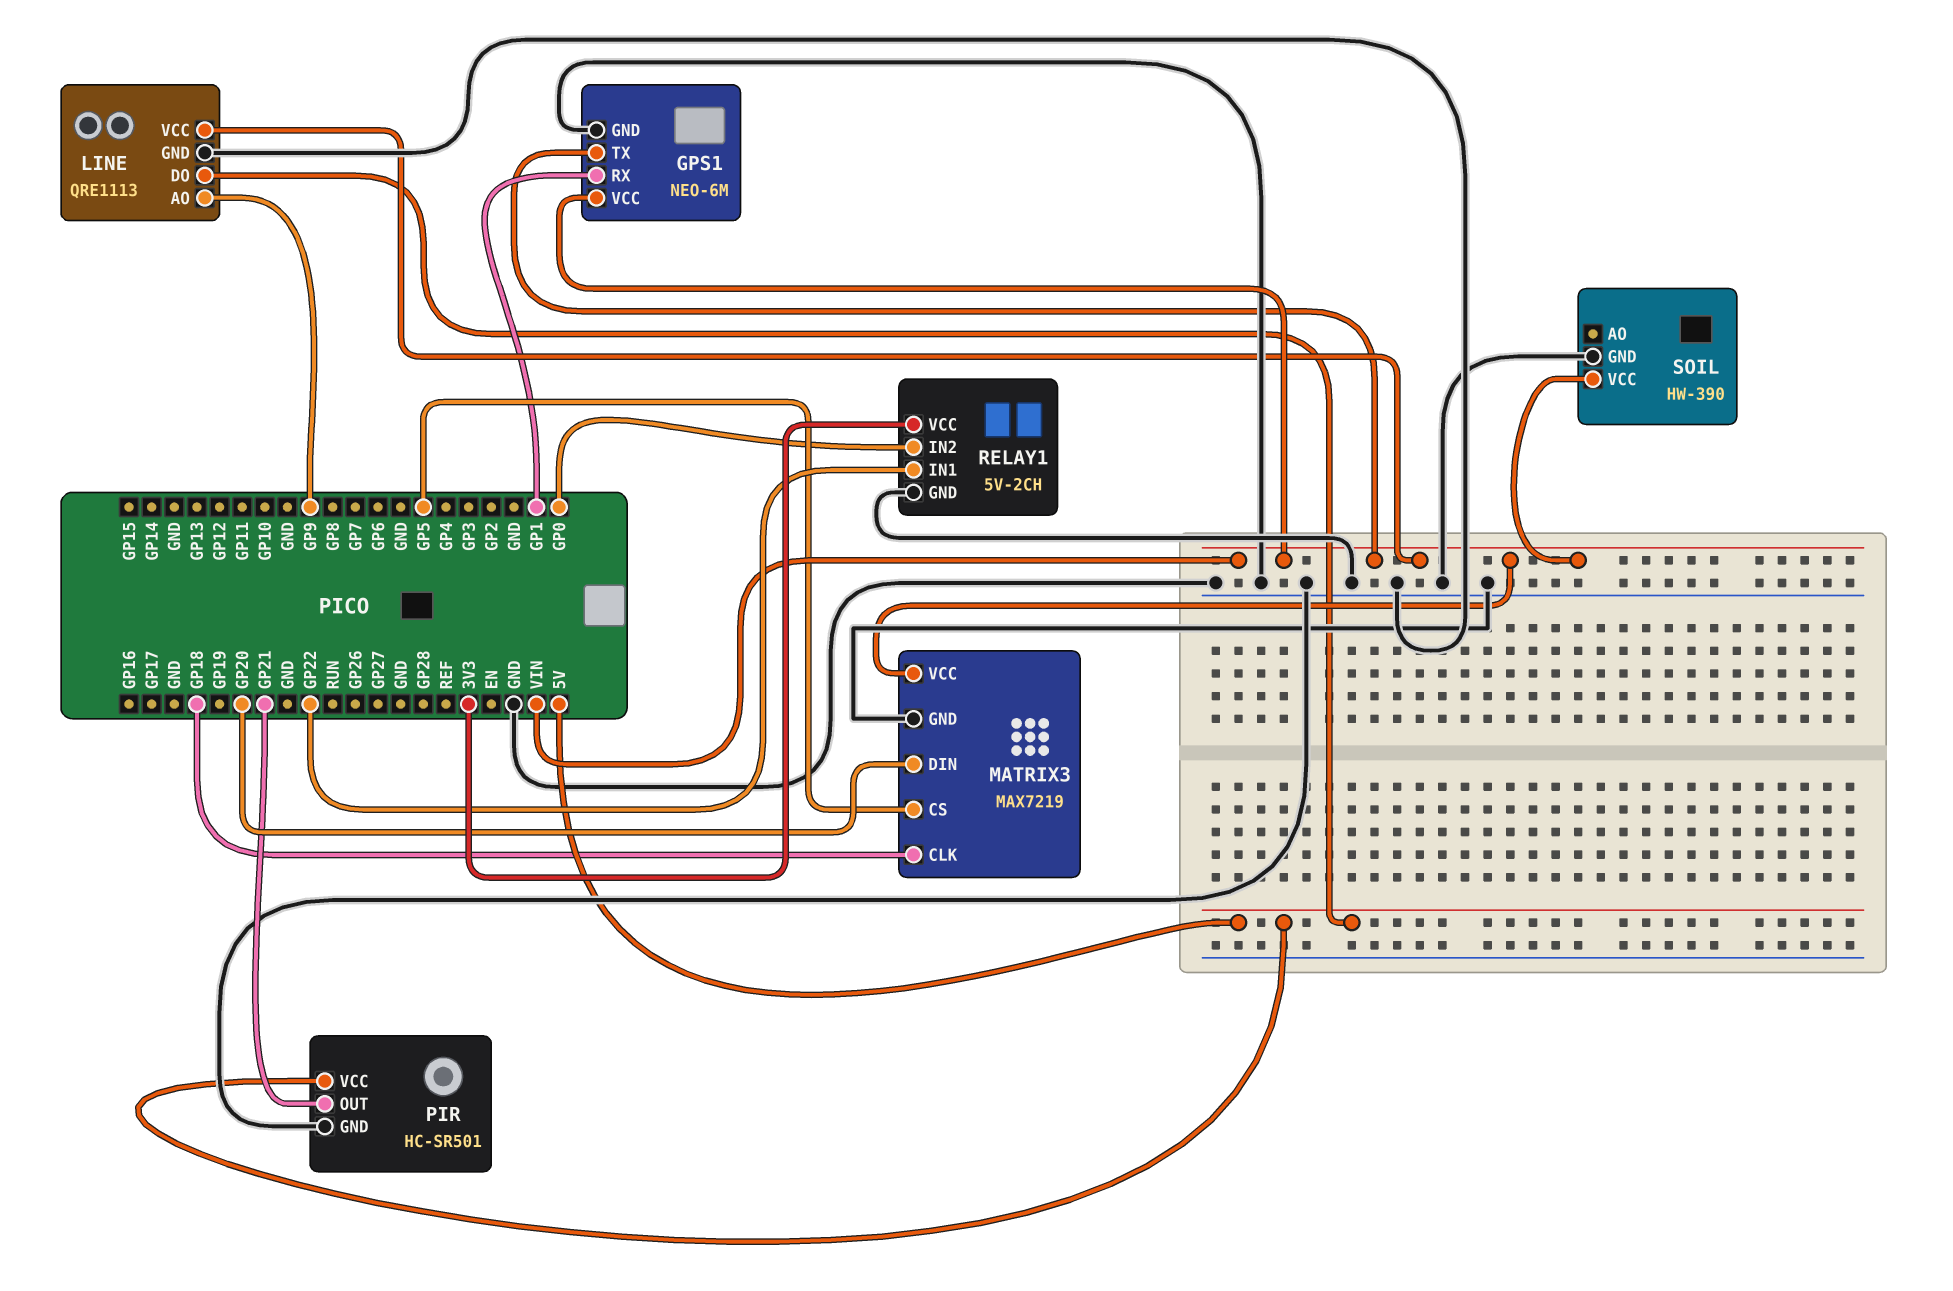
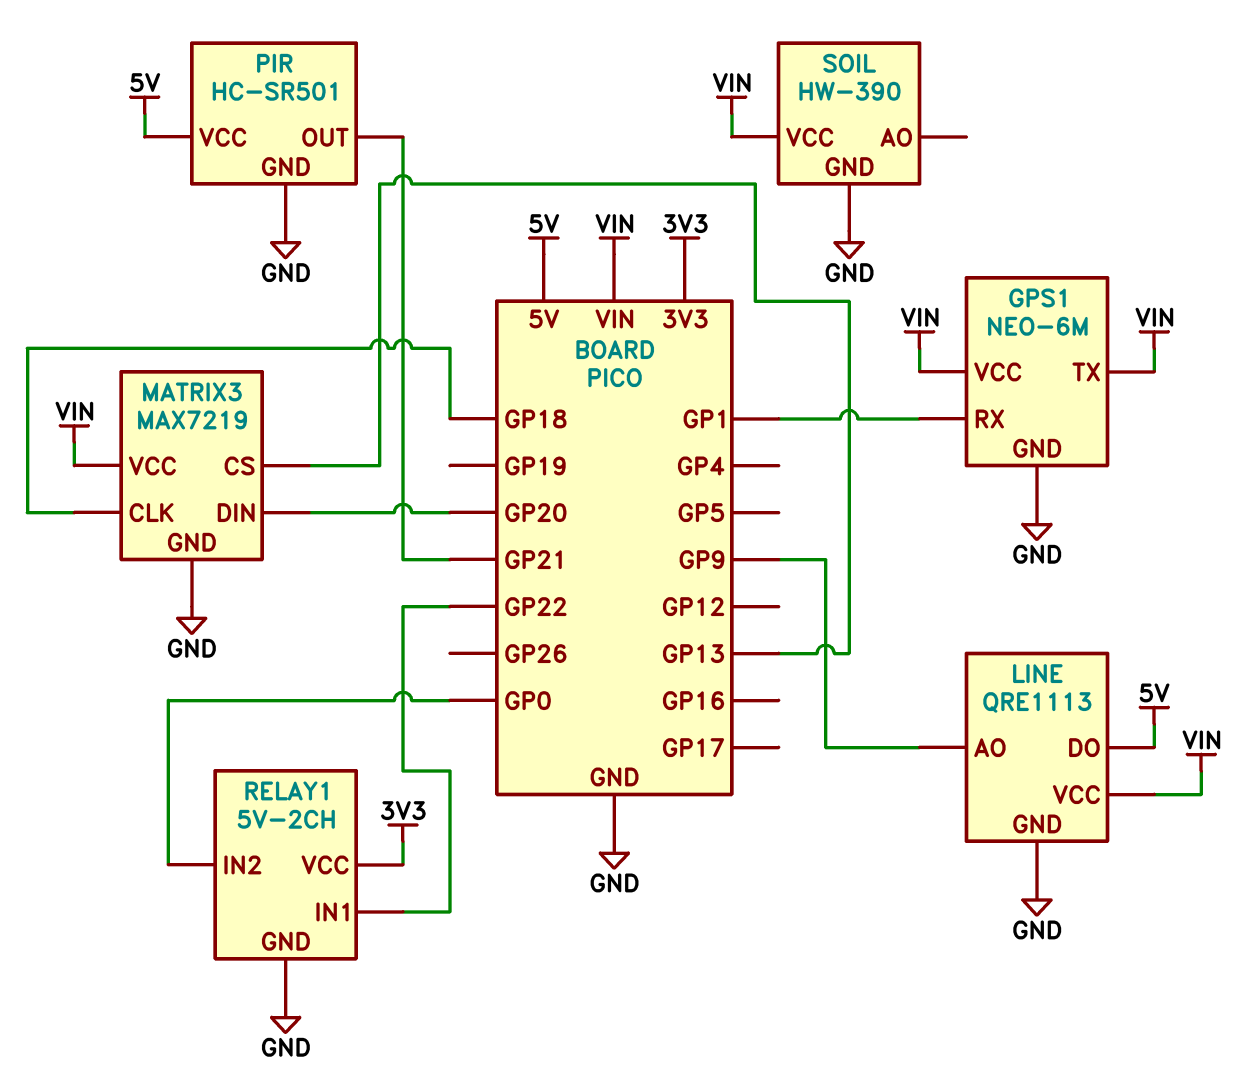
MATRIX3 pin CS: GP5 -> GP13

